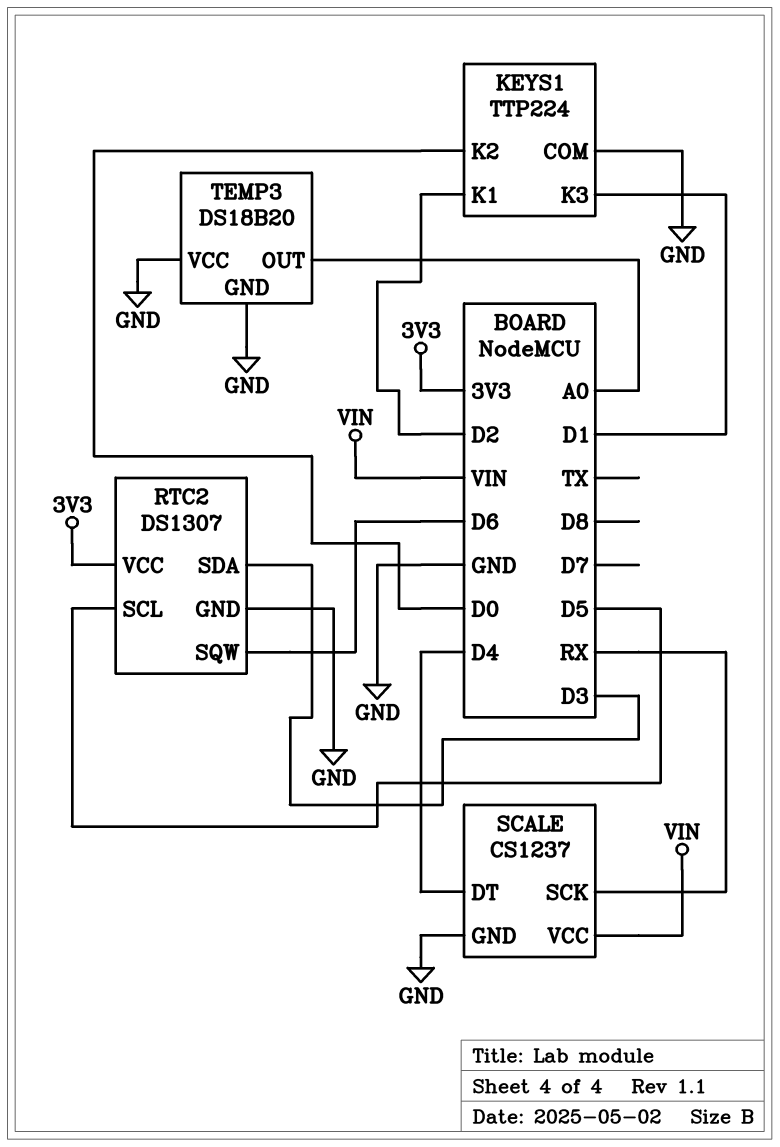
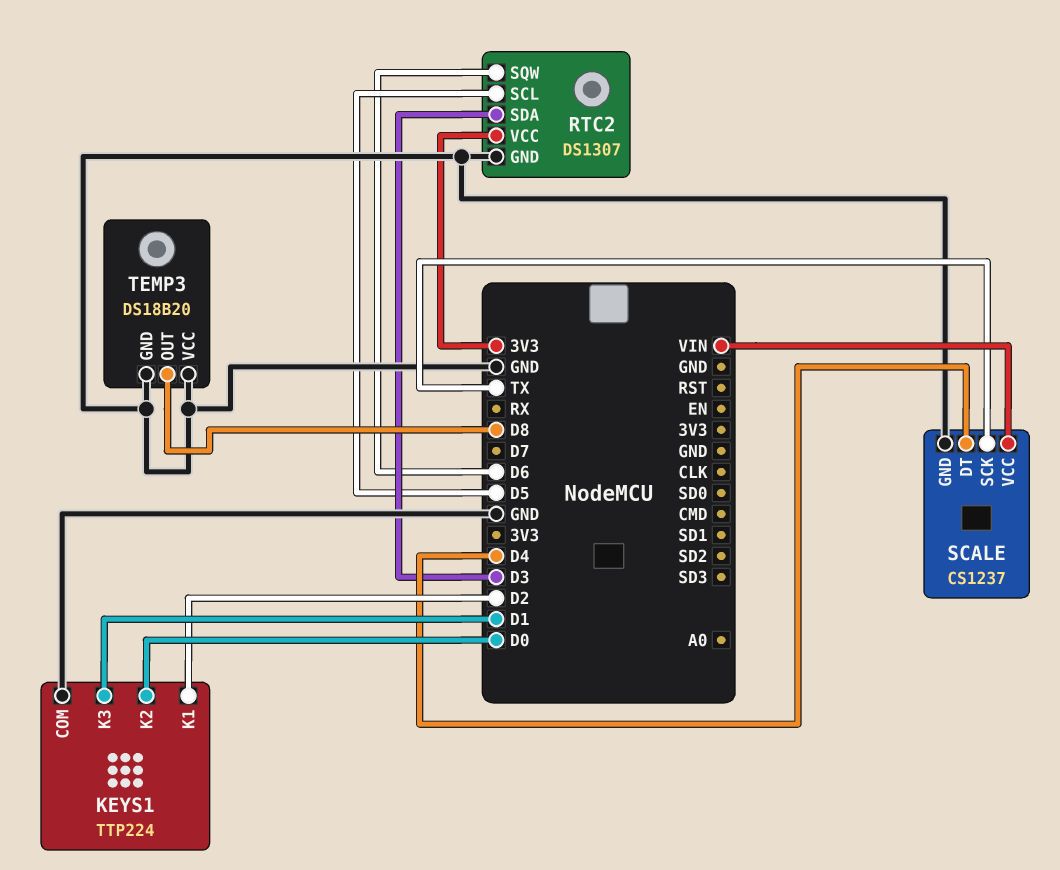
SCALE pin SCK: RX -> TX
TEMP3 pin OUT: A0 -> D8

